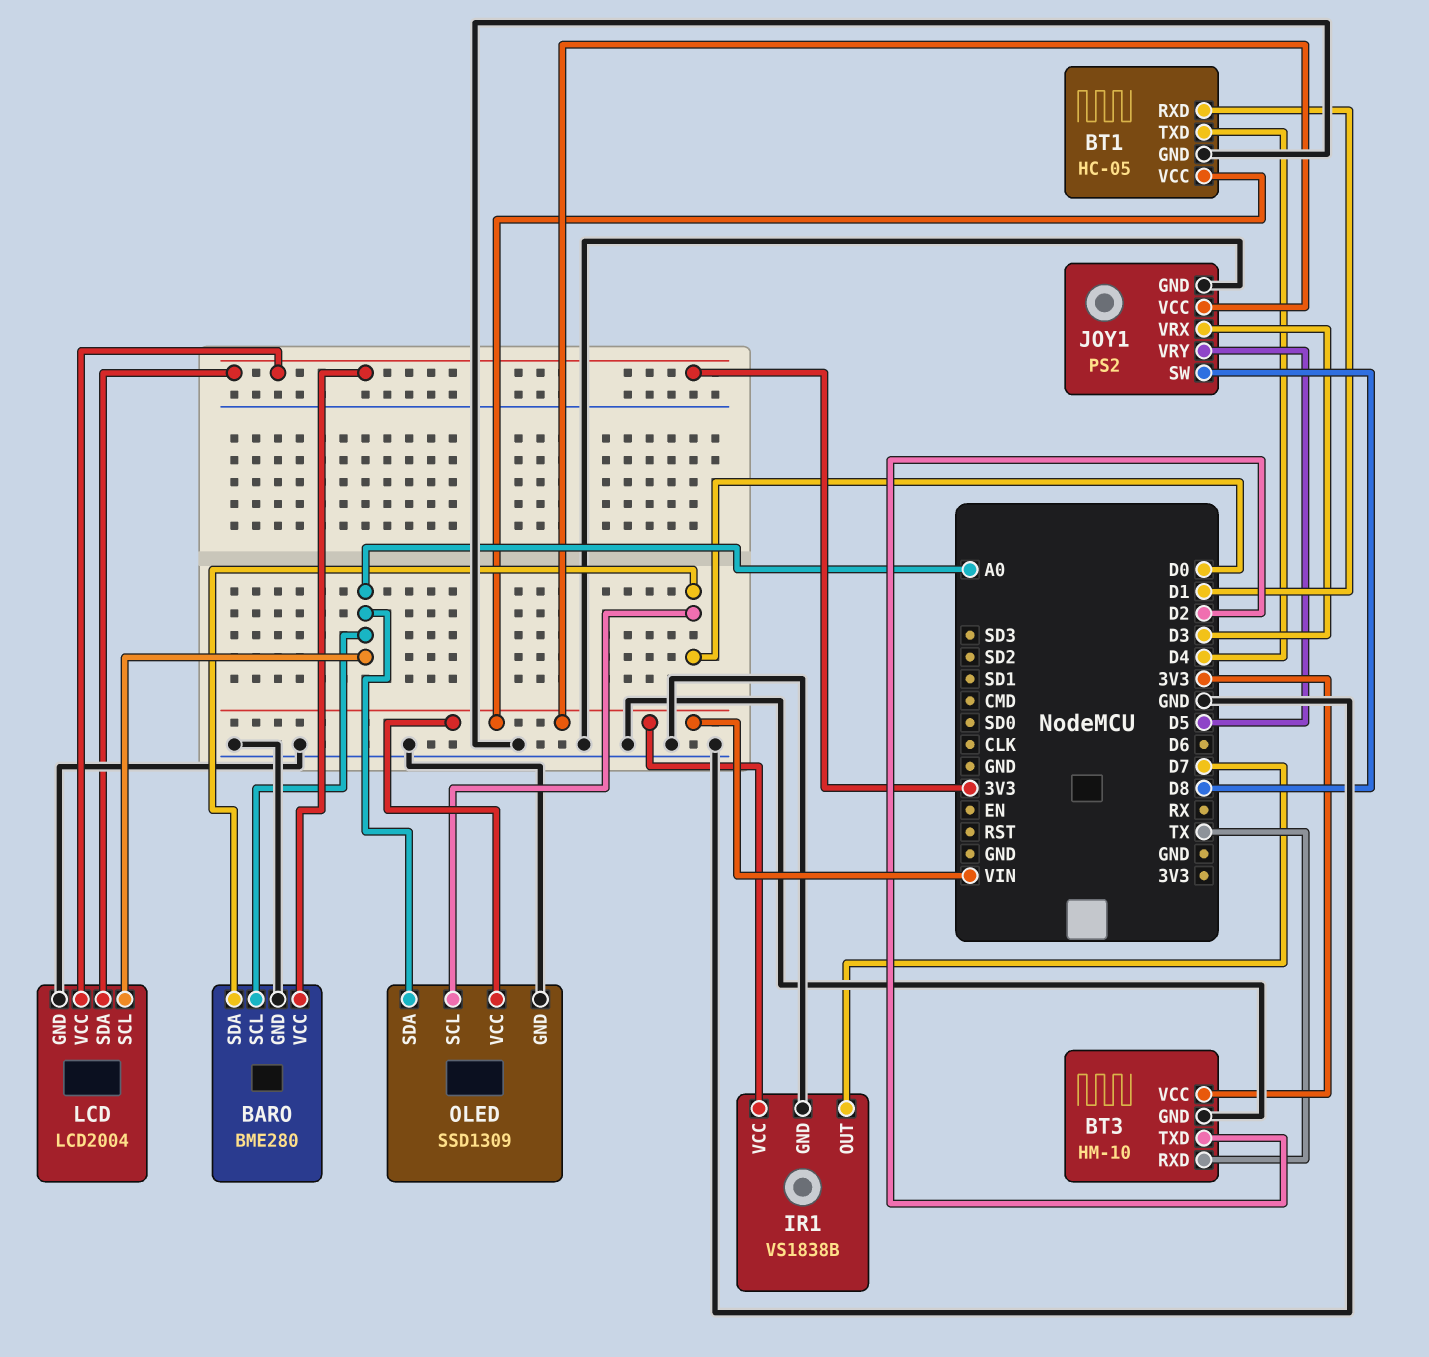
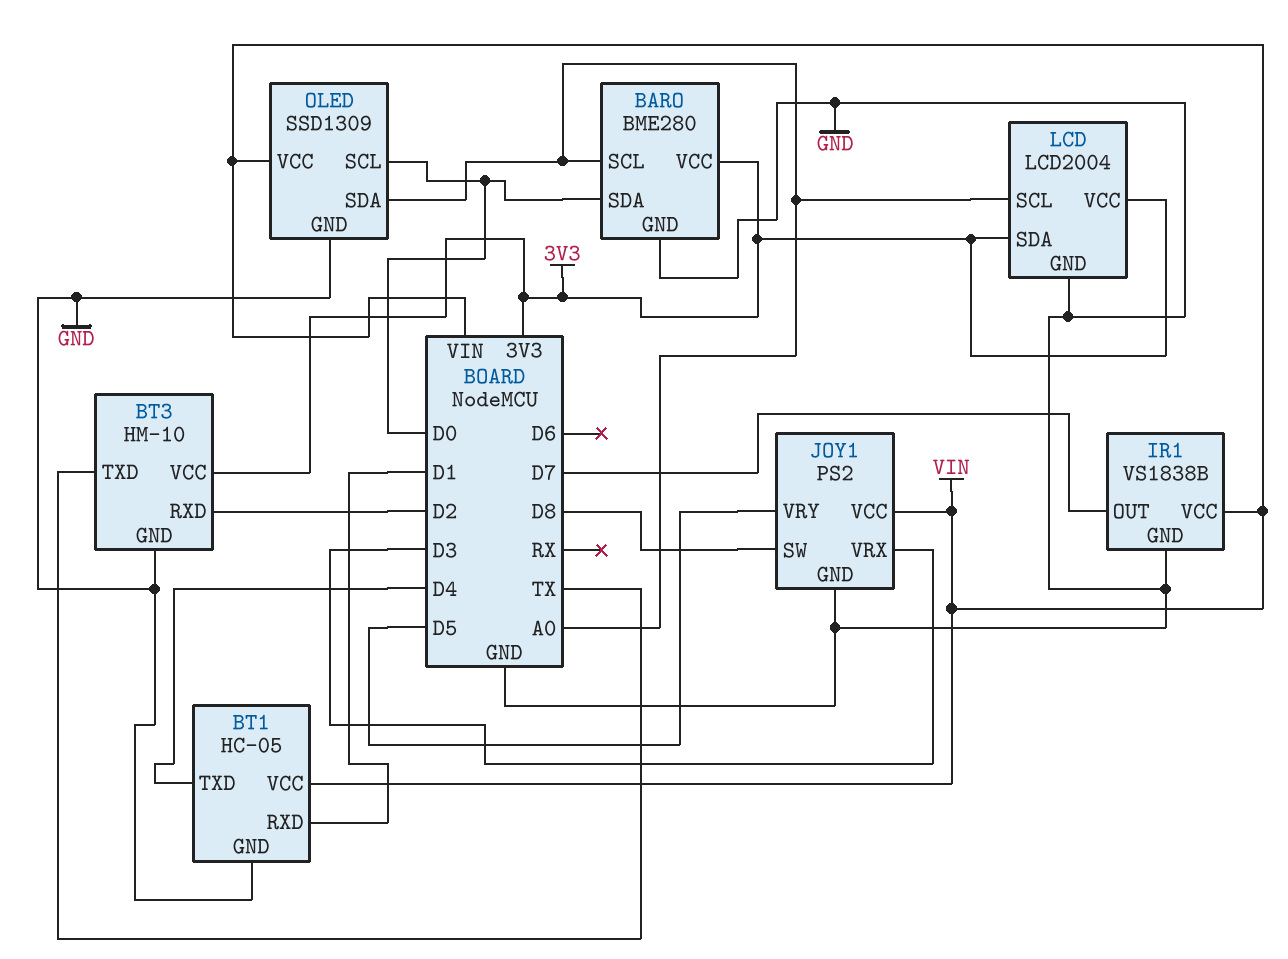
BT3 pin RXD: TX -> D2
BT3 pin TXD: D2 -> TX

